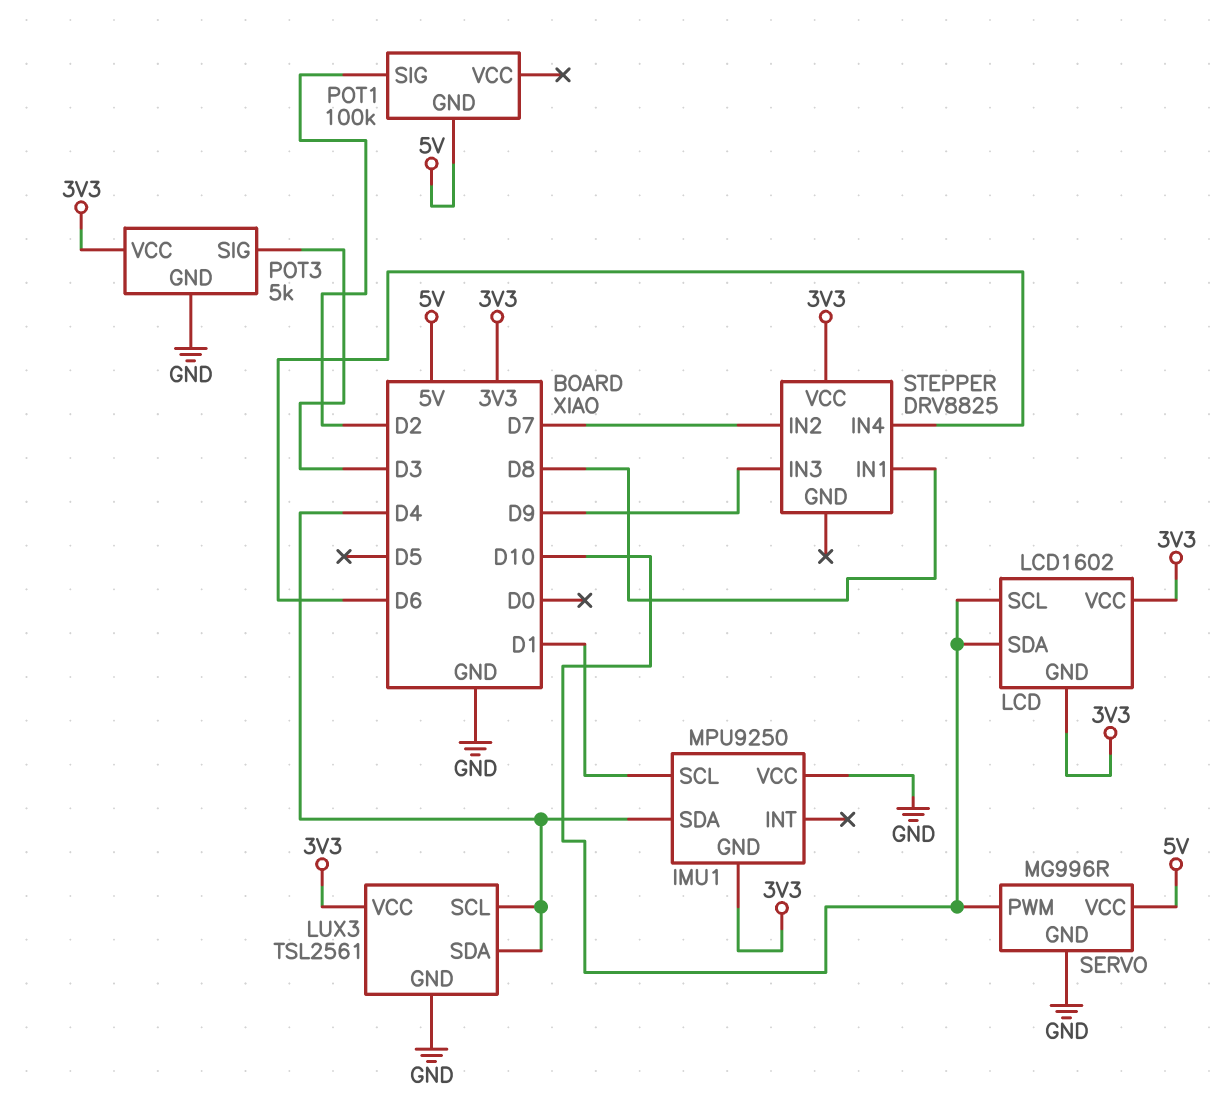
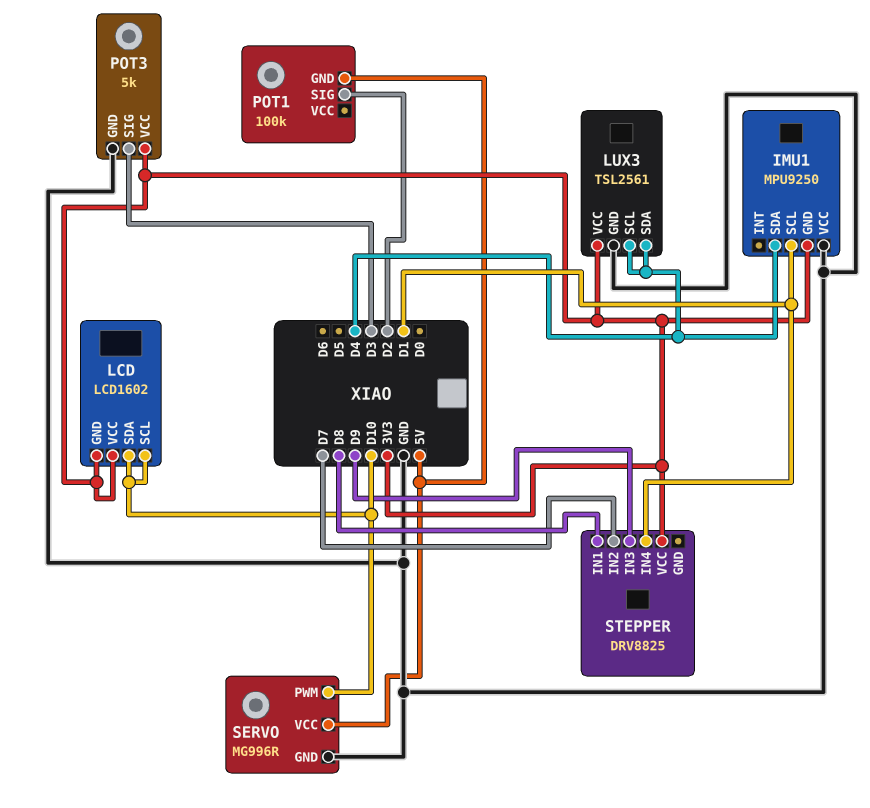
STEPPER pin IN4: D6 -> D1

